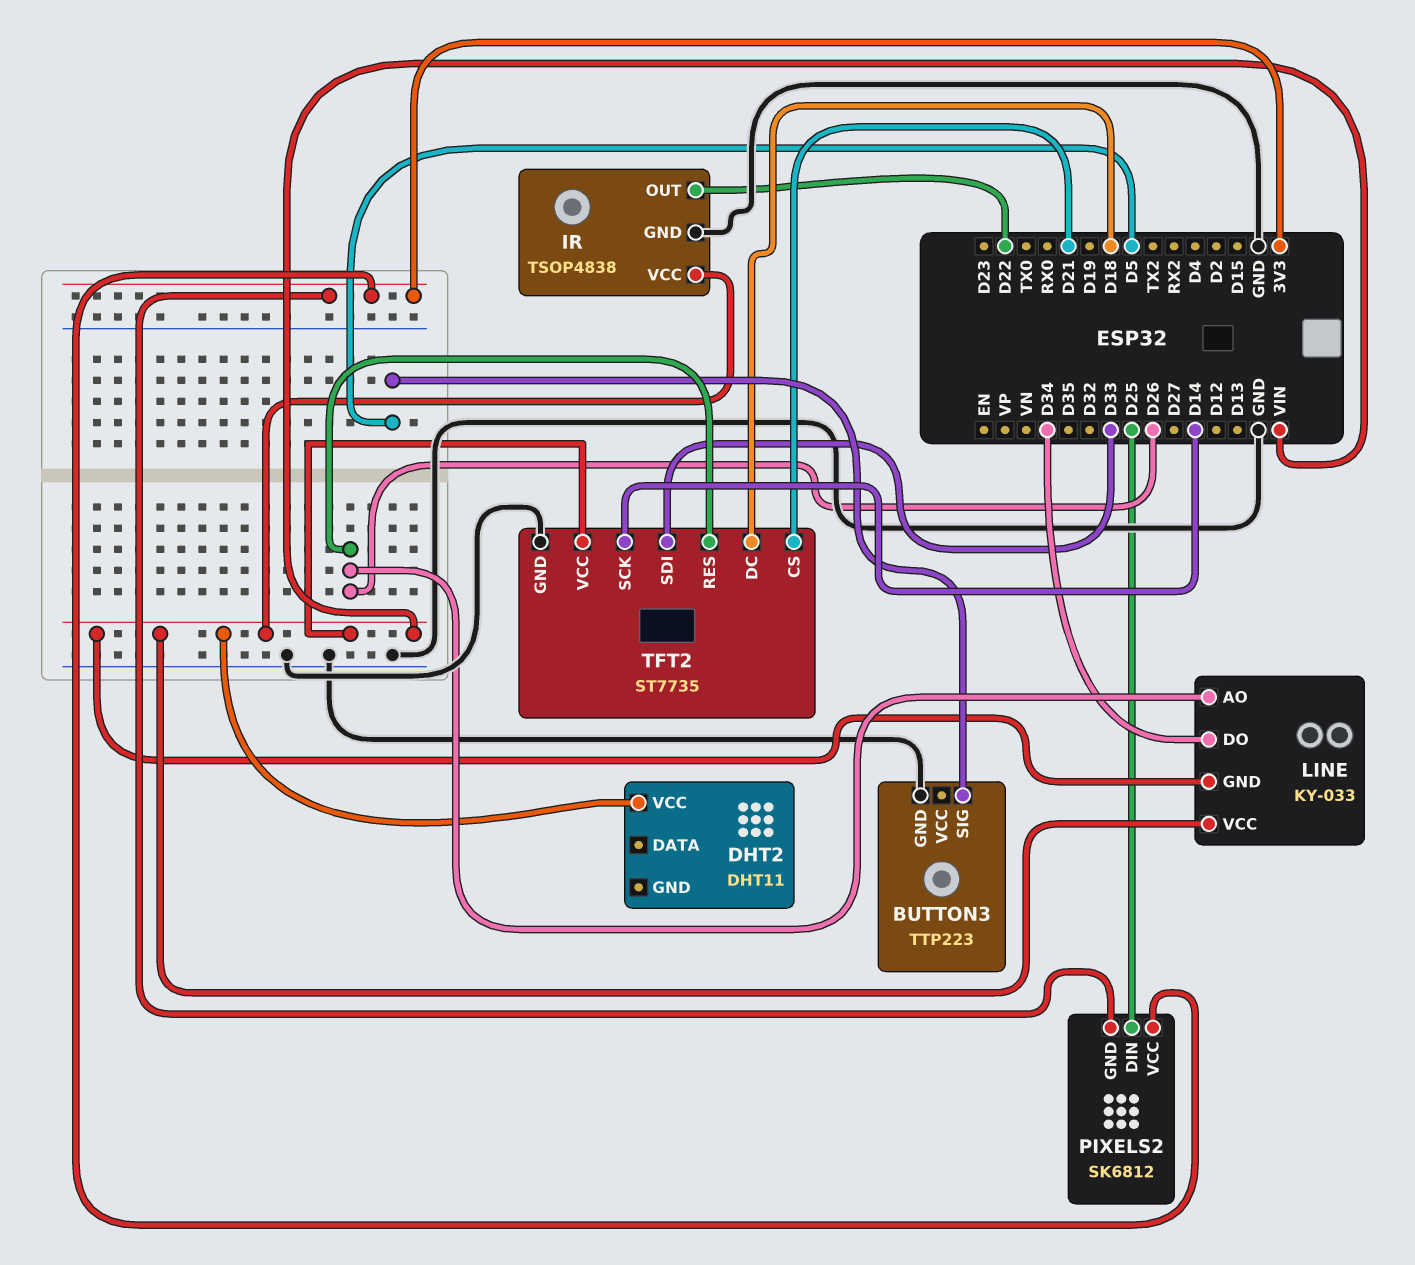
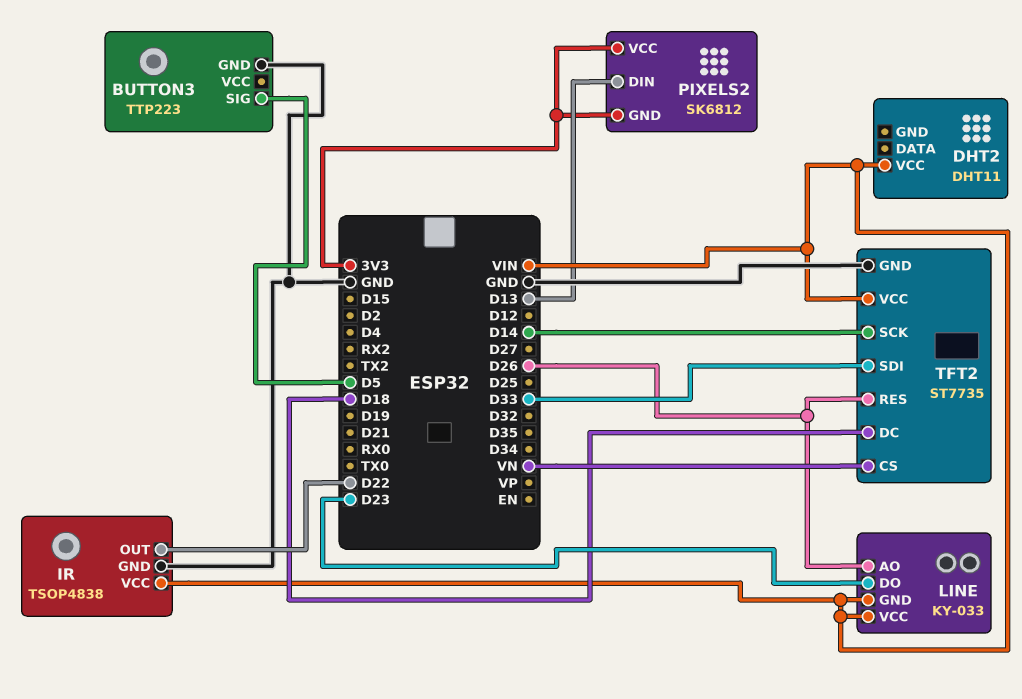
LINE pin DO: D34 -> D23
PIXELS2 pin DIN: D25 -> D13
TFT2 pin CS: D21 -> VN

